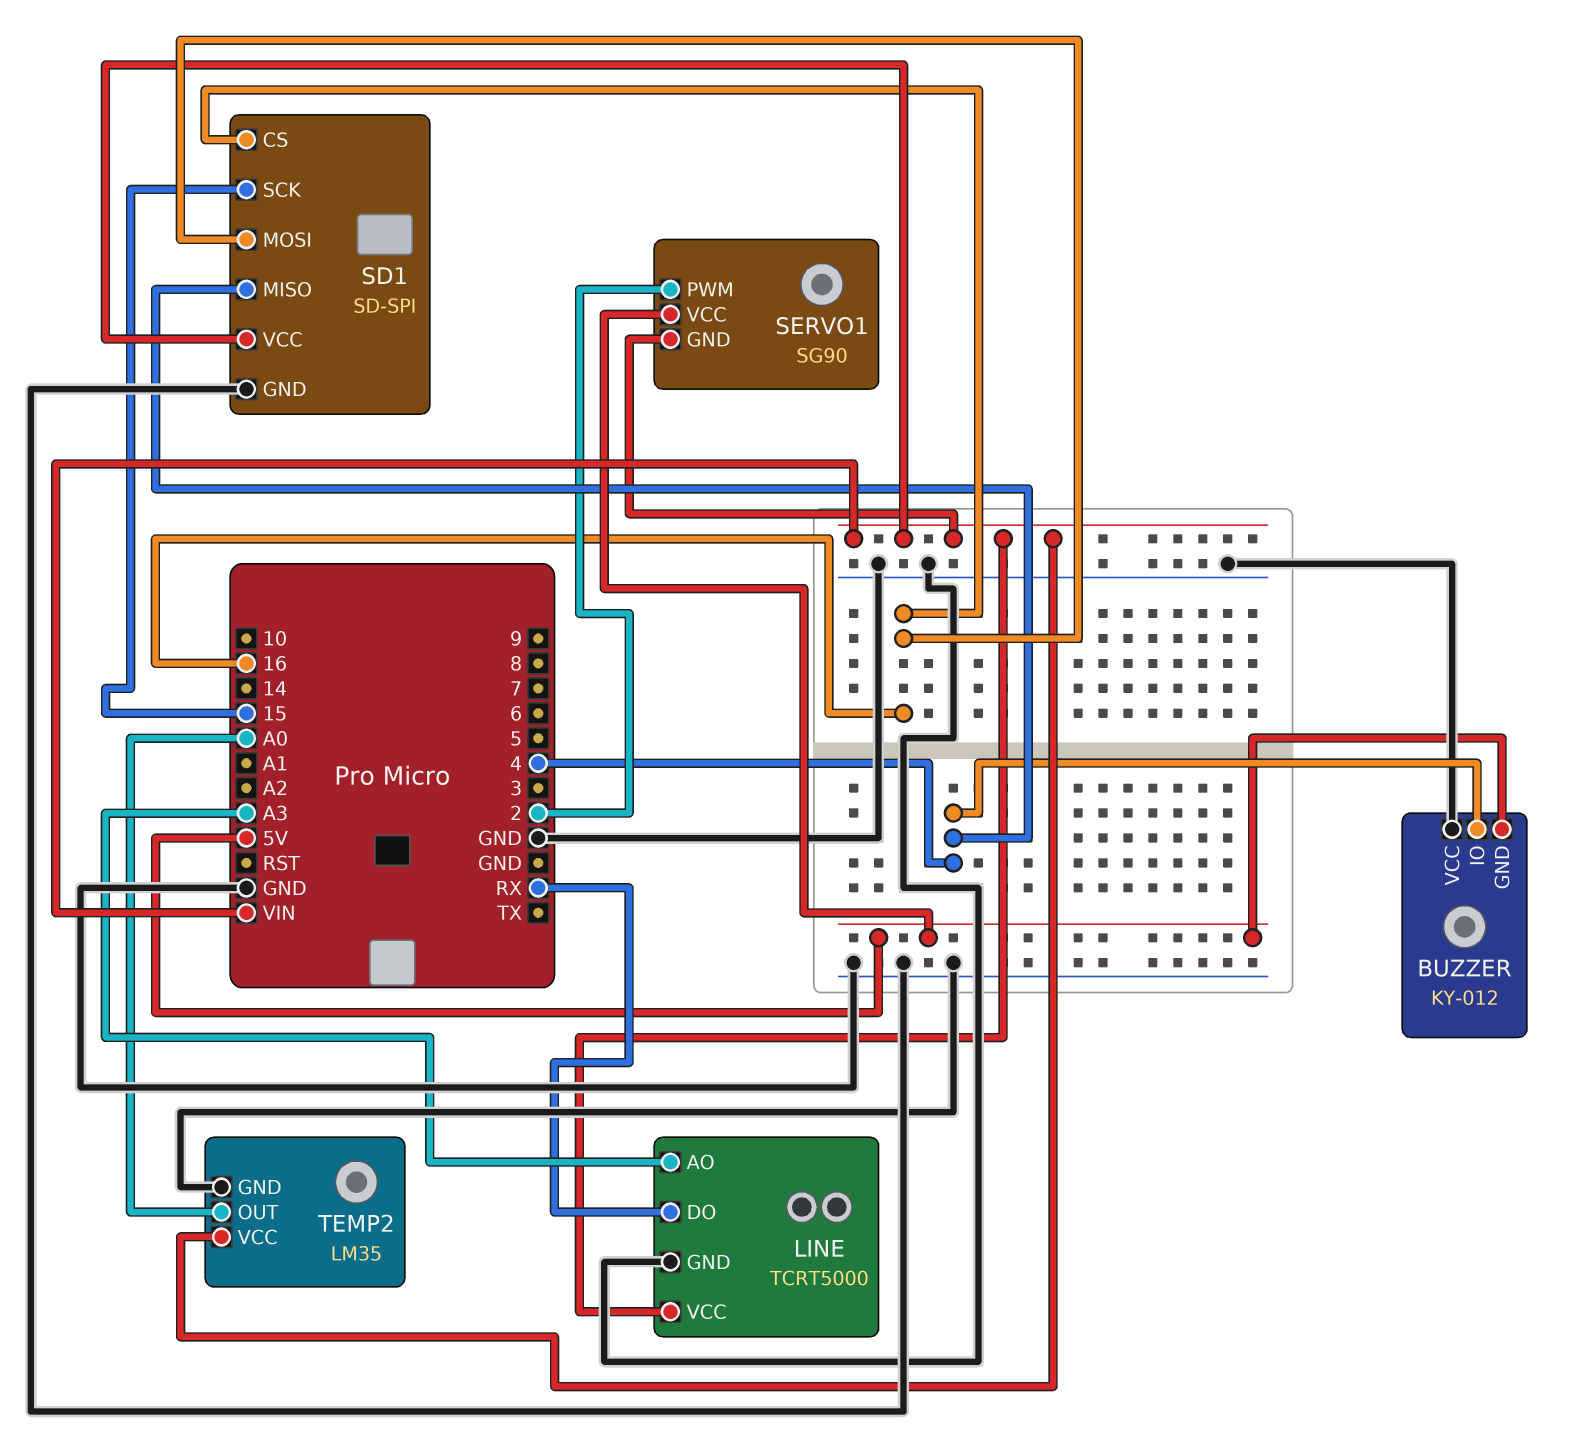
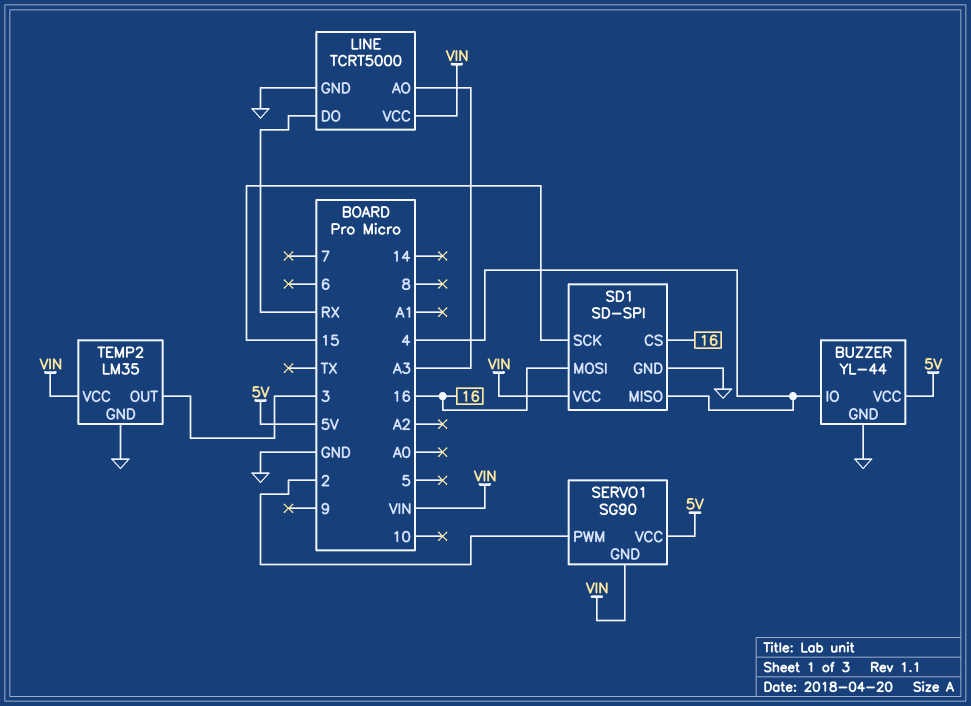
BUZZER: KY-012 -> YL-44
BUZZER pin GND: 5V -> GND
BUZZER pin VCC: GND -> 5V
TEMP2 pin OUT: A0 -> 3

